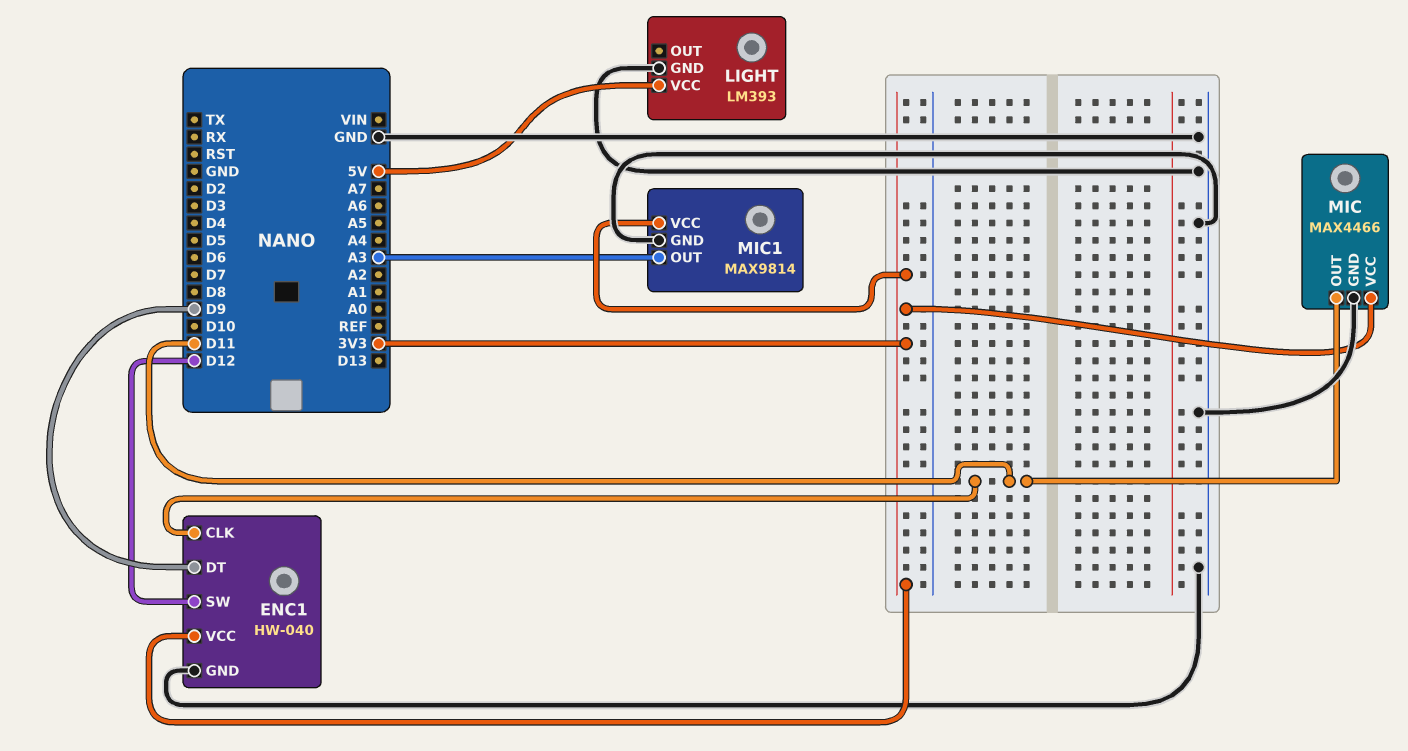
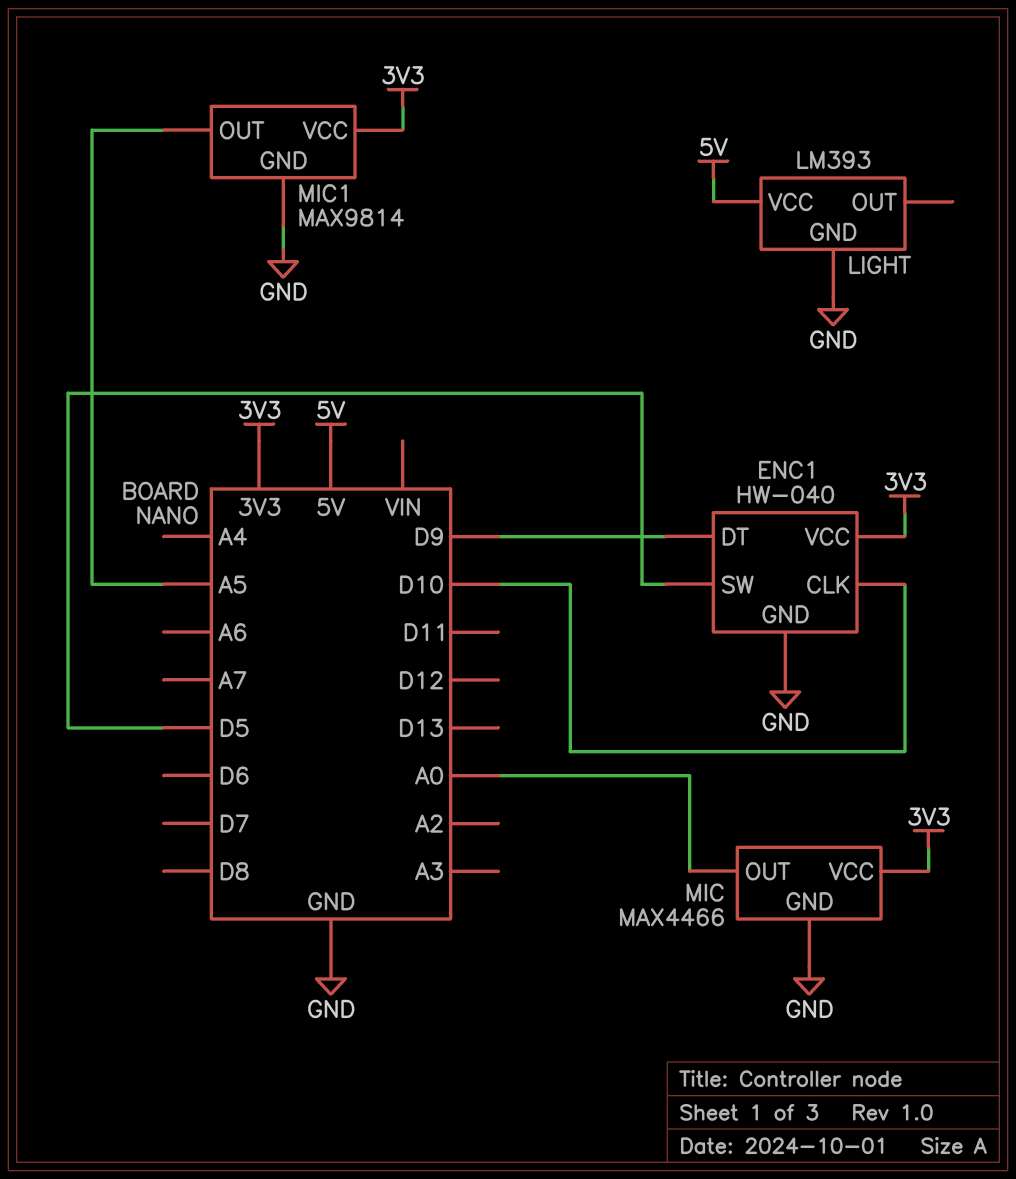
ENC1 pin CLK: D11 -> D10
ENC1 pin SW: D12 -> D5
MIC pin OUT: D11 -> A0
MIC1 pin OUT: A3 -> A5

